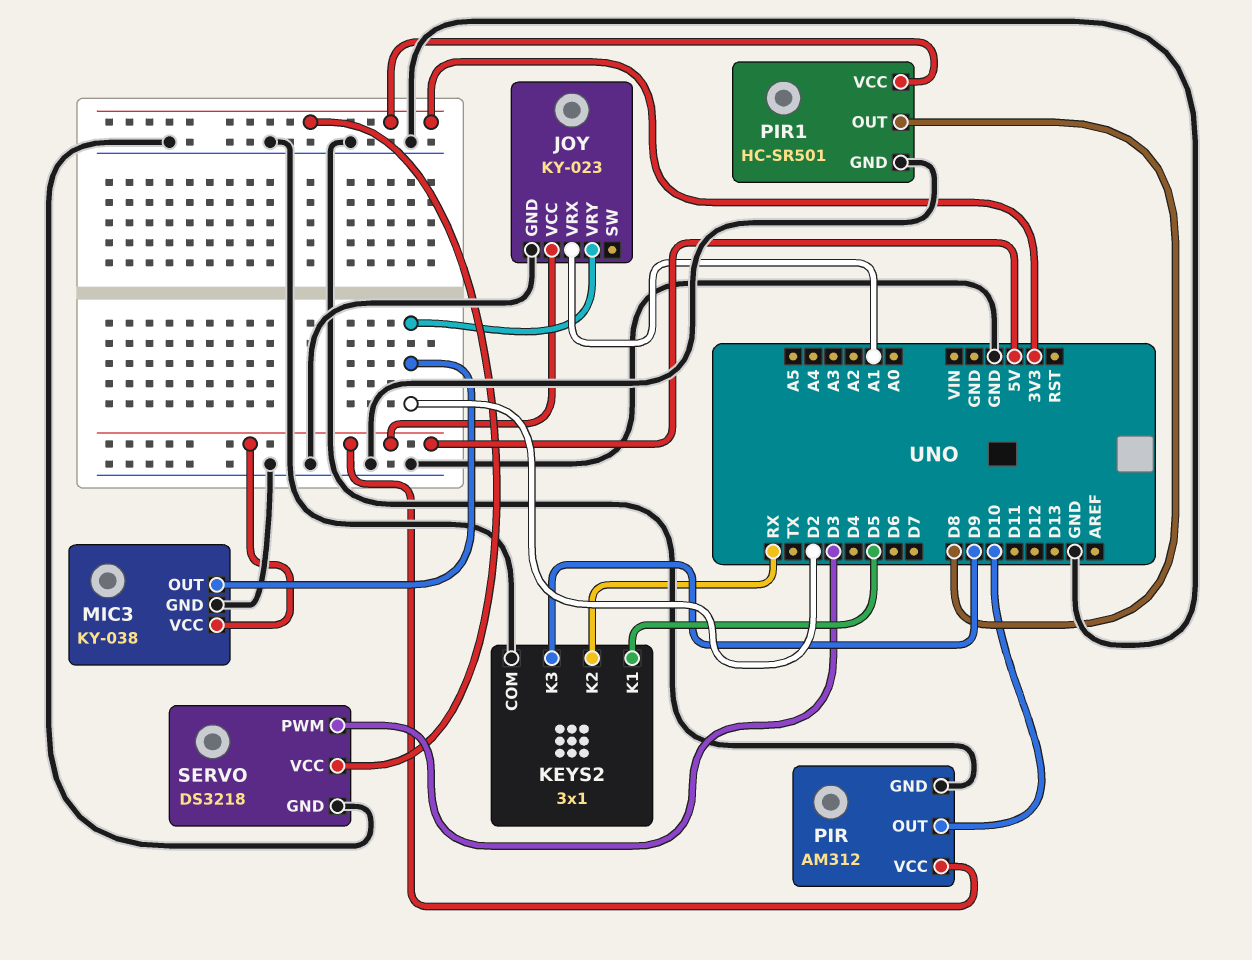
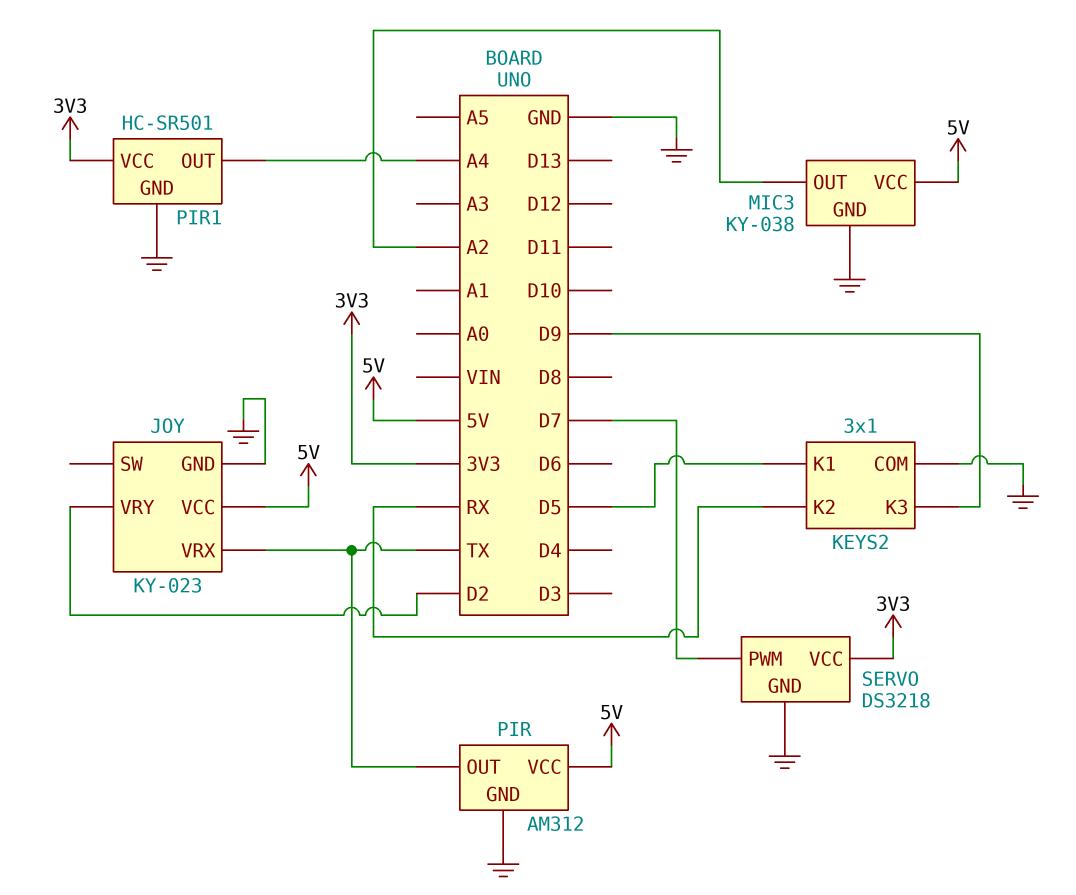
JOY pin VRX: A1 -> TX
MIC3 pin OUT: D2 -> A2
PIR pin OUT: D10 -> TX
PIR1 pin OUT: D8 -> A4
SERVO pin PWM: D3 -> D7

